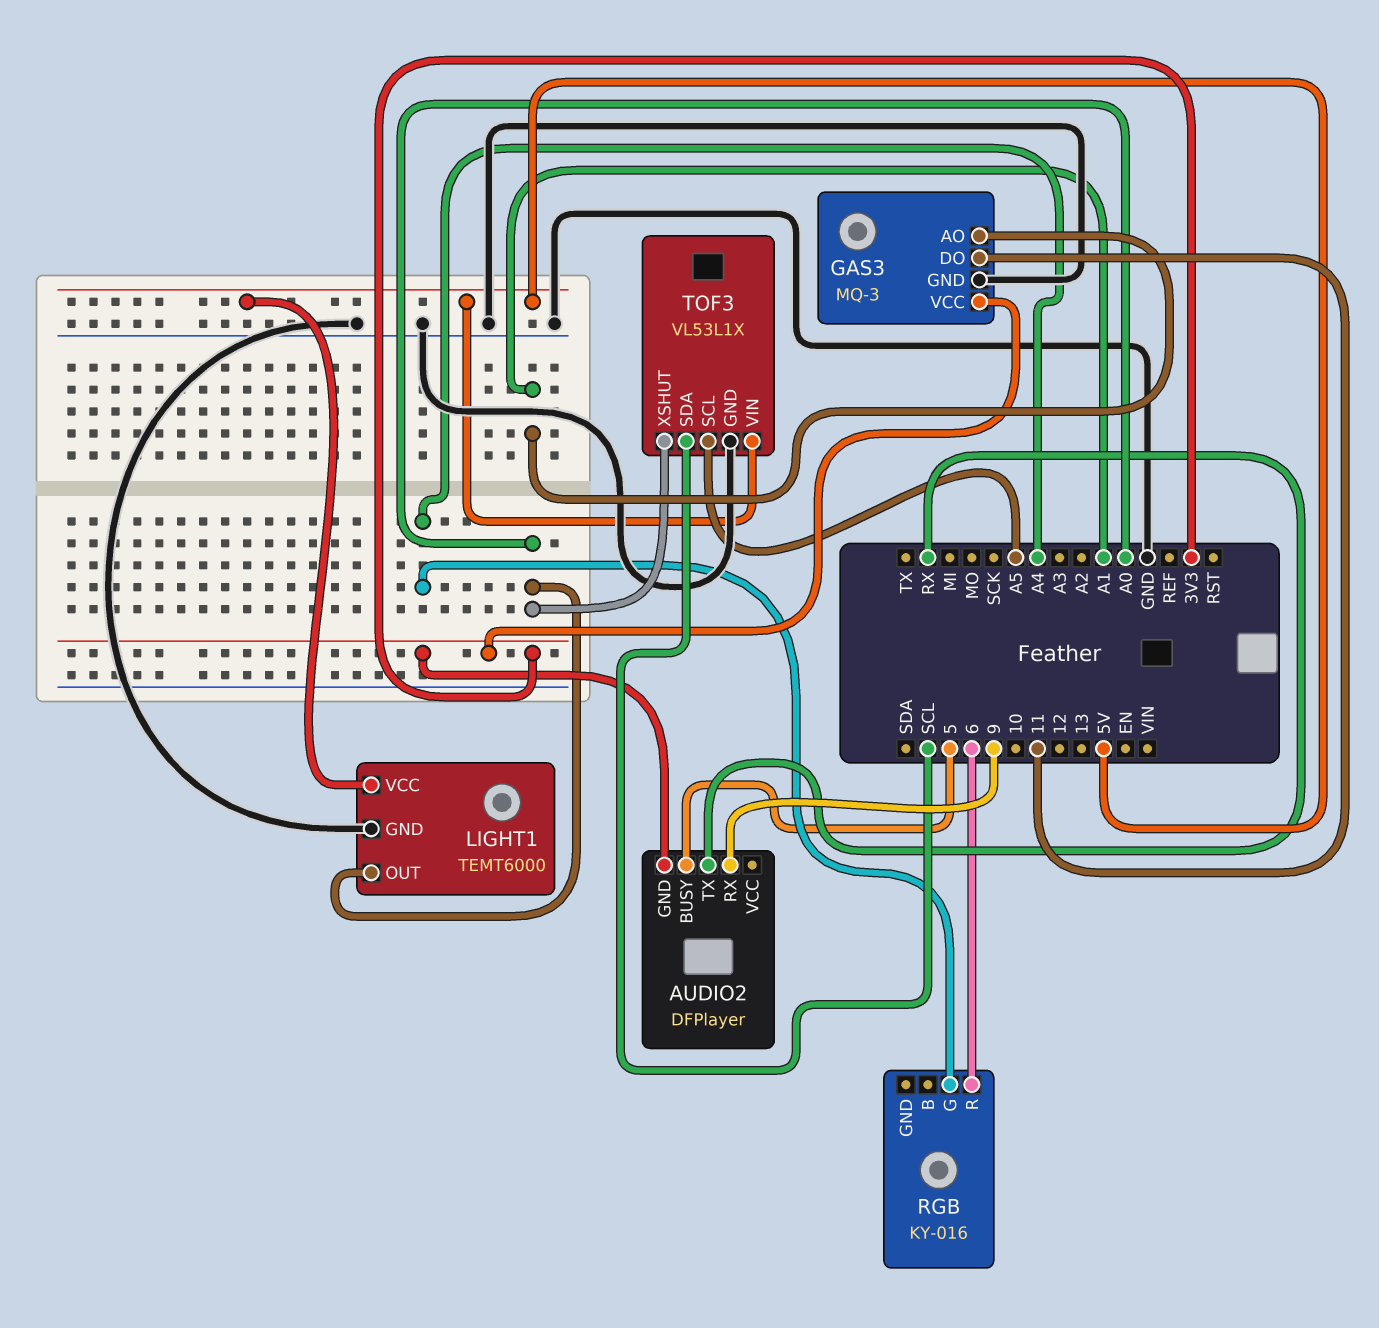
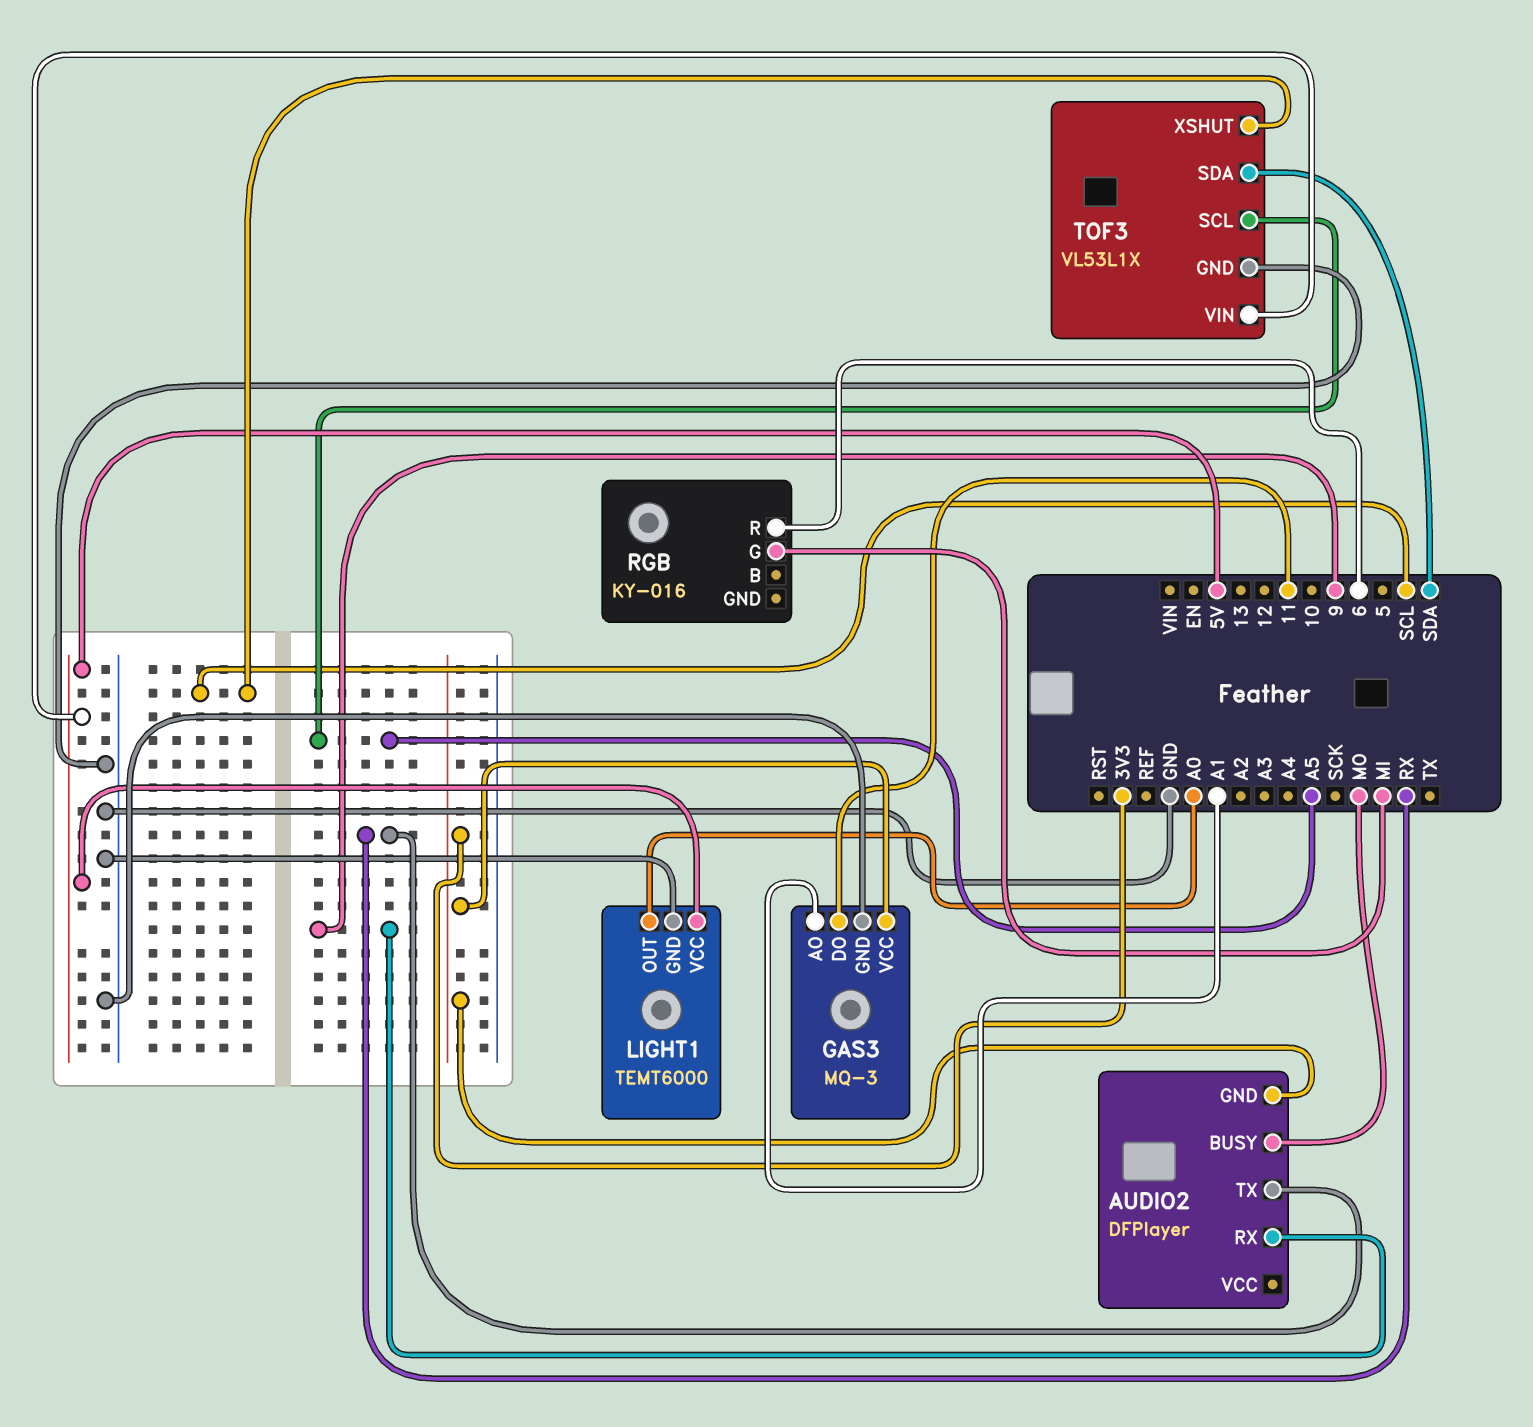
AUDIO2 pin BUSY: 5 -> MO
RGB pin G: A4 -> MI
TOF3 pin SDA: SCL -> SDA
TOF3 pin XSHUT: A0 -> SCL

